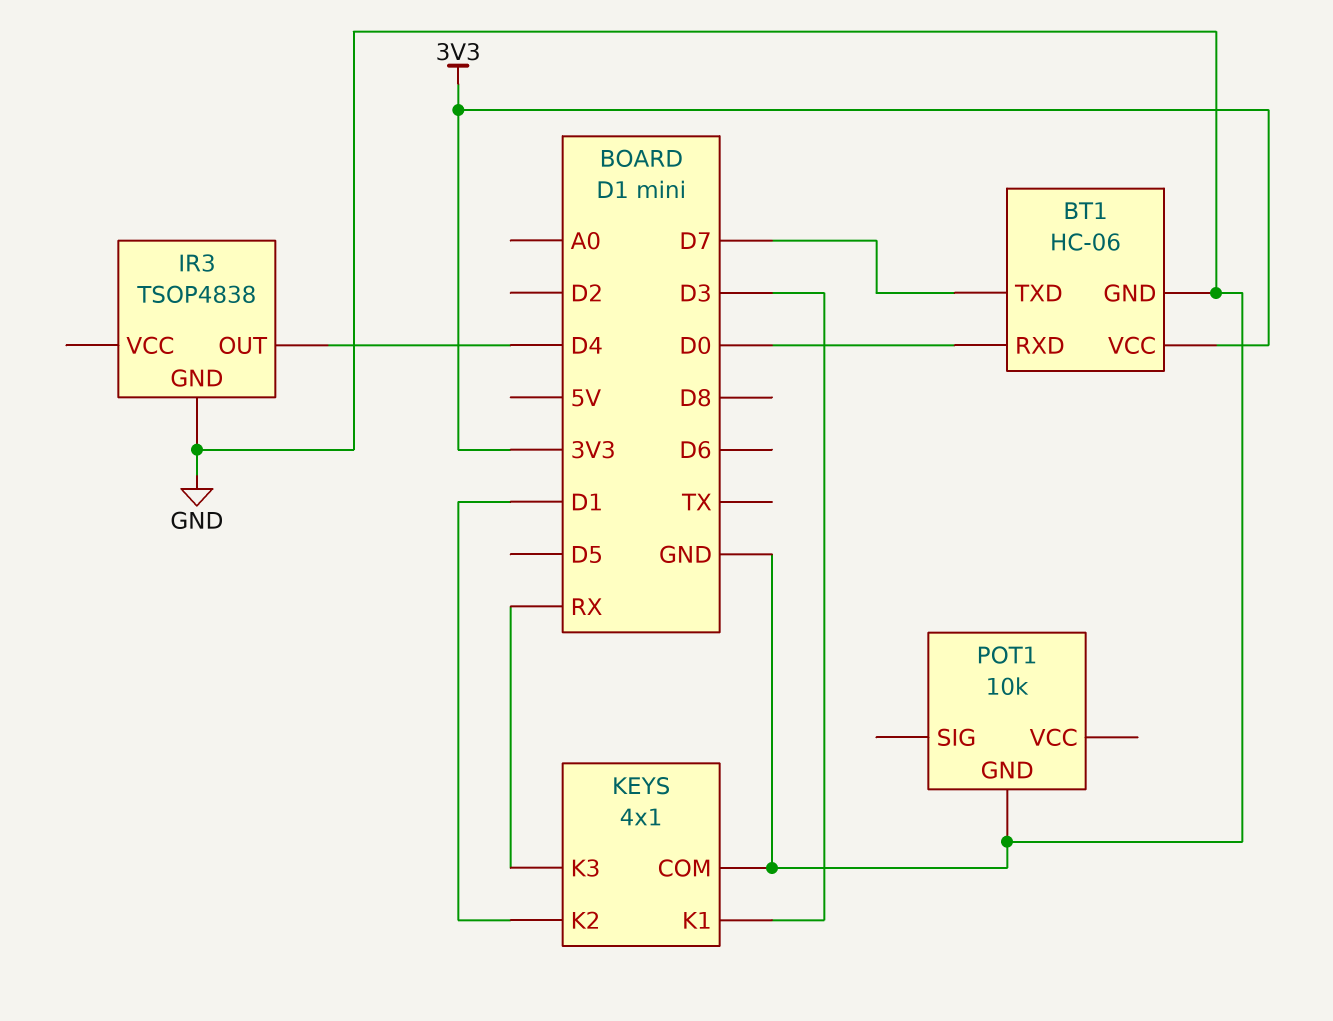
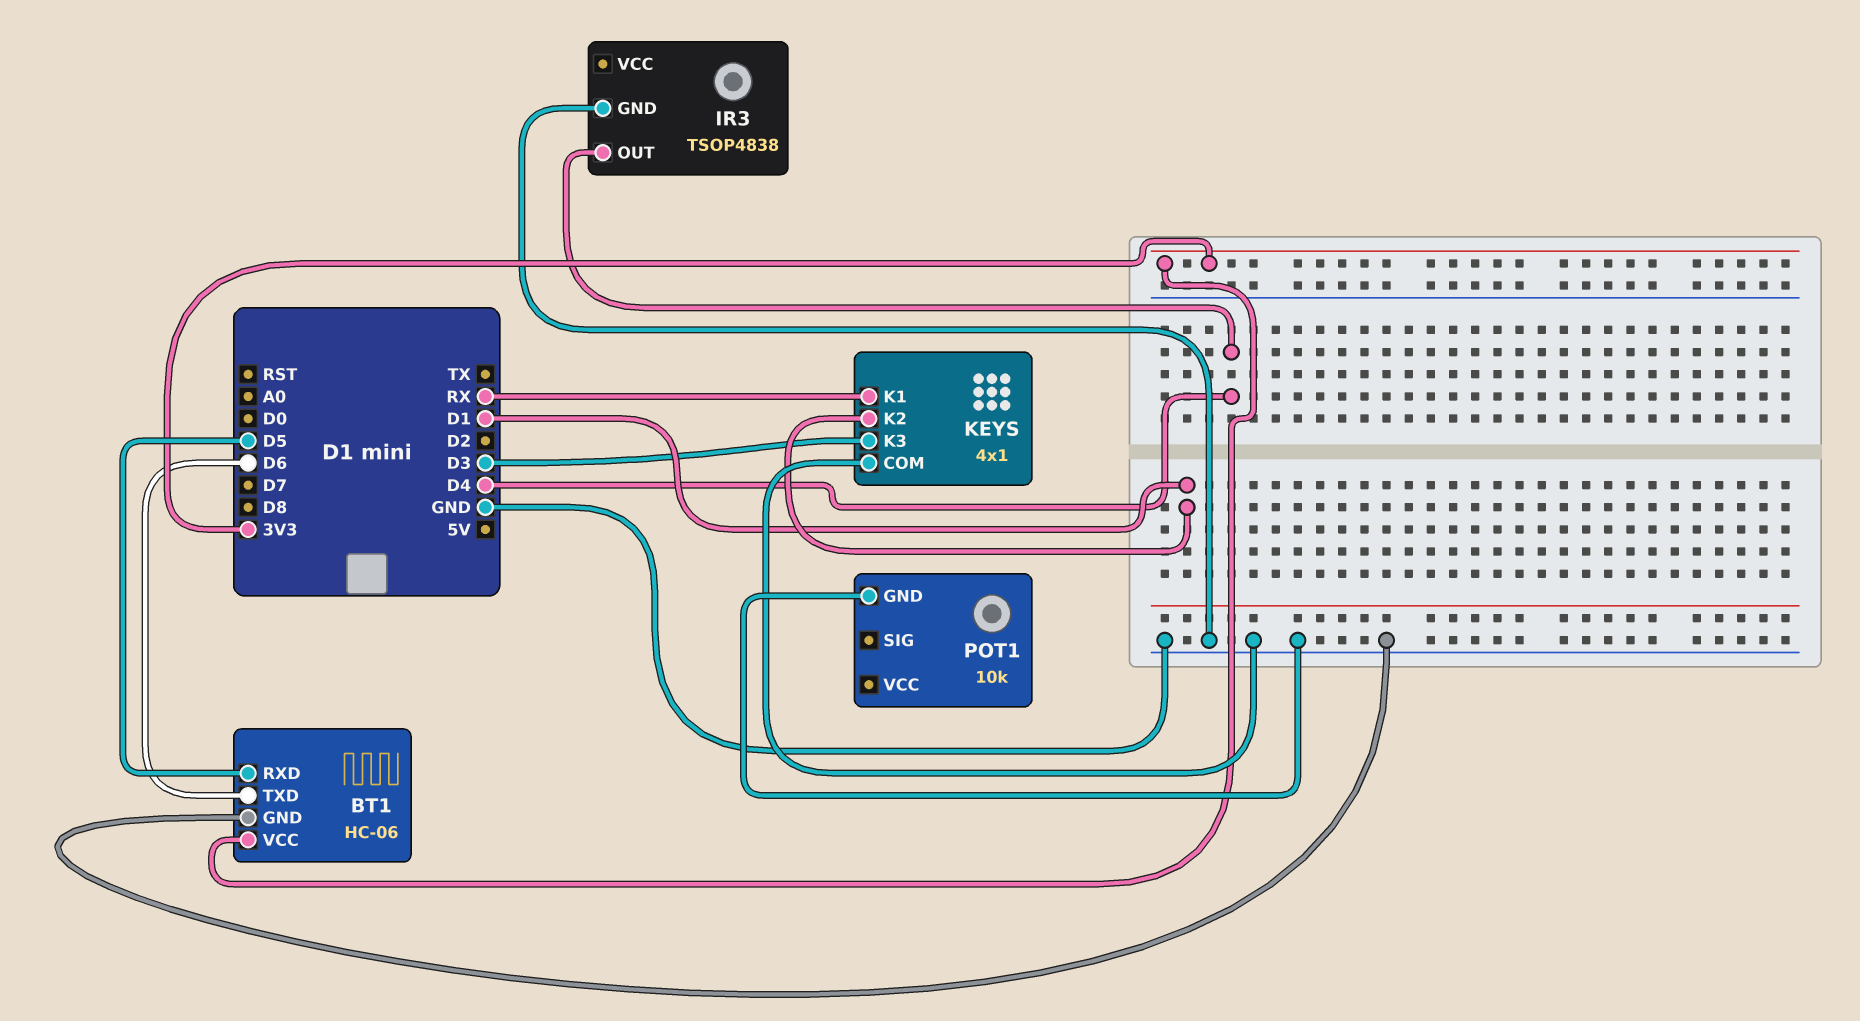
BT1 pin RXD: D0 -> D5
BT1 pin TXD: D7 -> D6
KEYS pin K1: D3 -> RX
KEYS pin K3: RX -> D3

